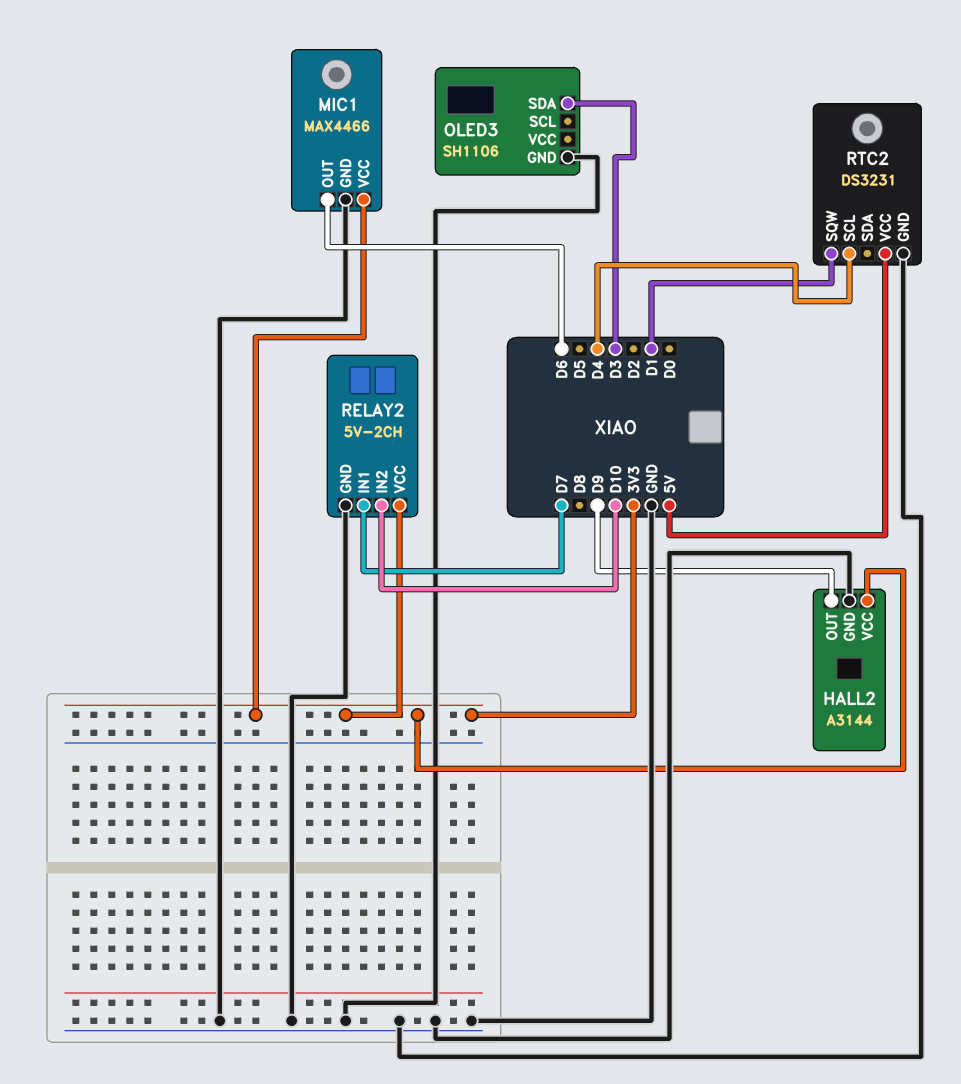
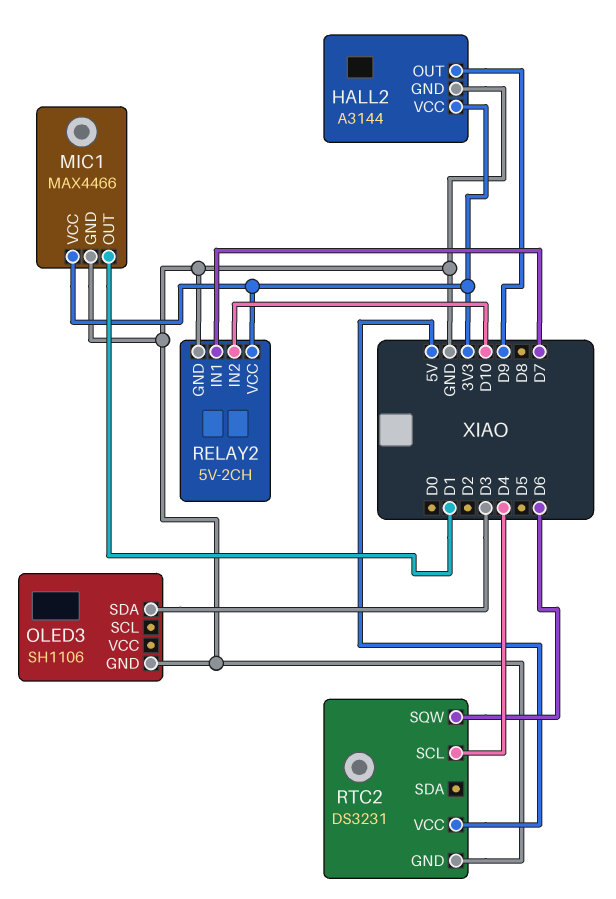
MIC1 pin OUT: D6 -> D1
RTC2 pin SQW: D1 -> D6

